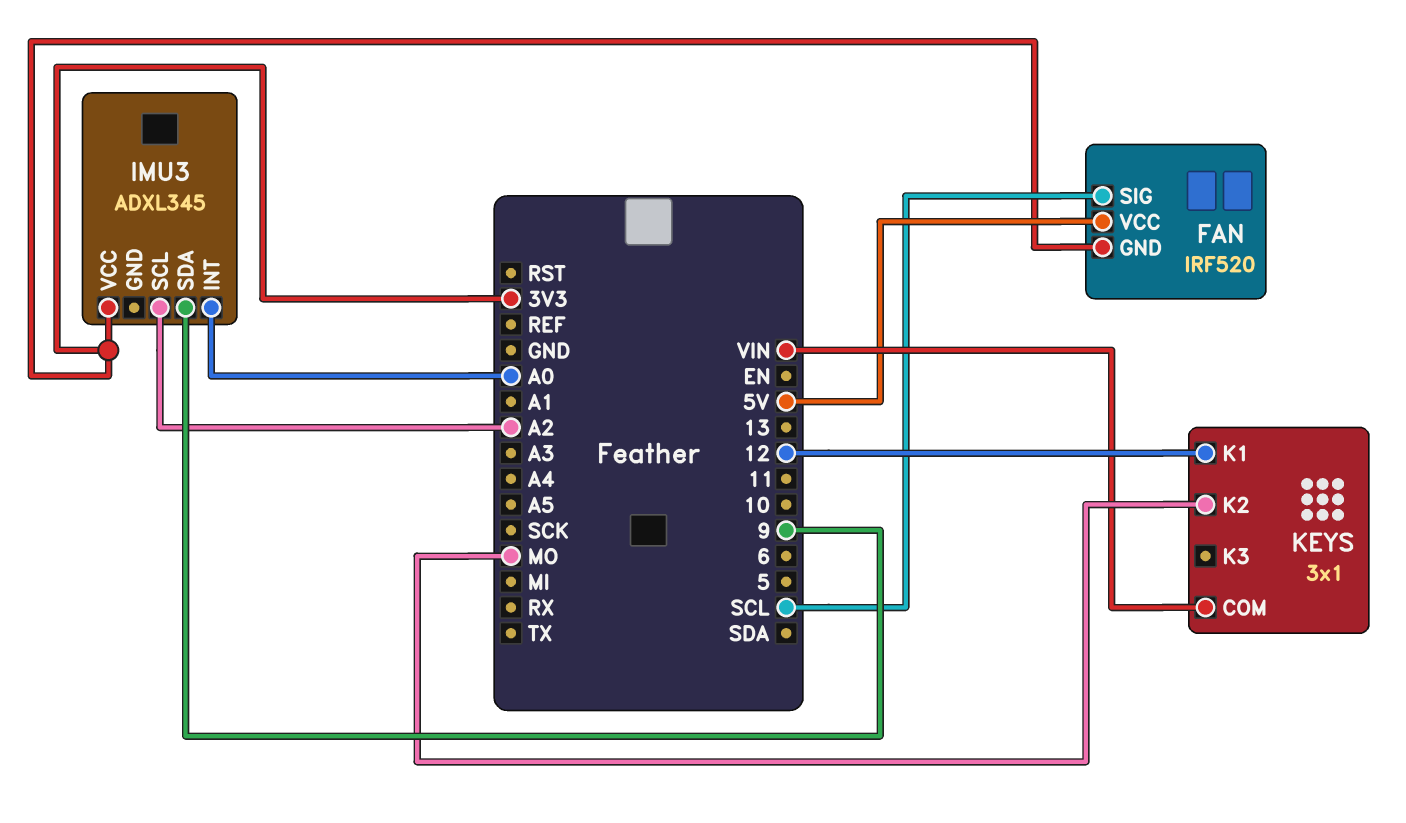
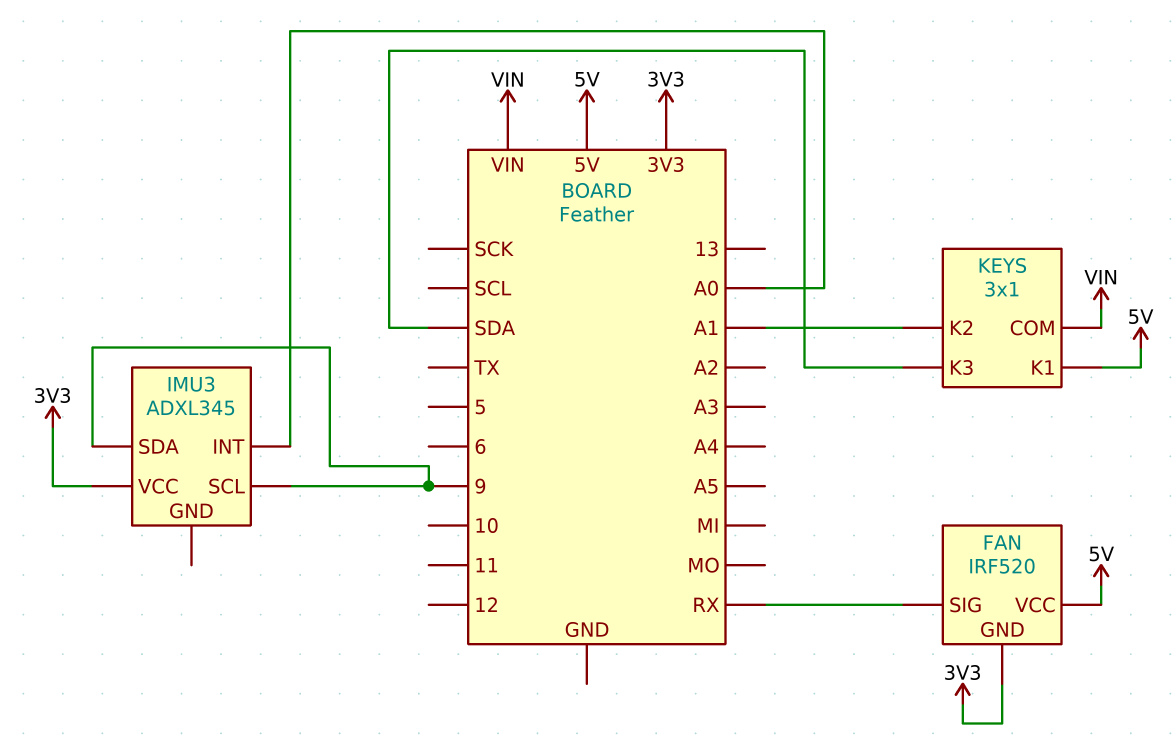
FAN pin SIG: SCL -> RX
IMU3 pin SCL: A2 -> 9
KEYS pin K1: 12 -> 5V
KEYS pin K2: MO -> A1
KEYS pin K3: none -> SDA

